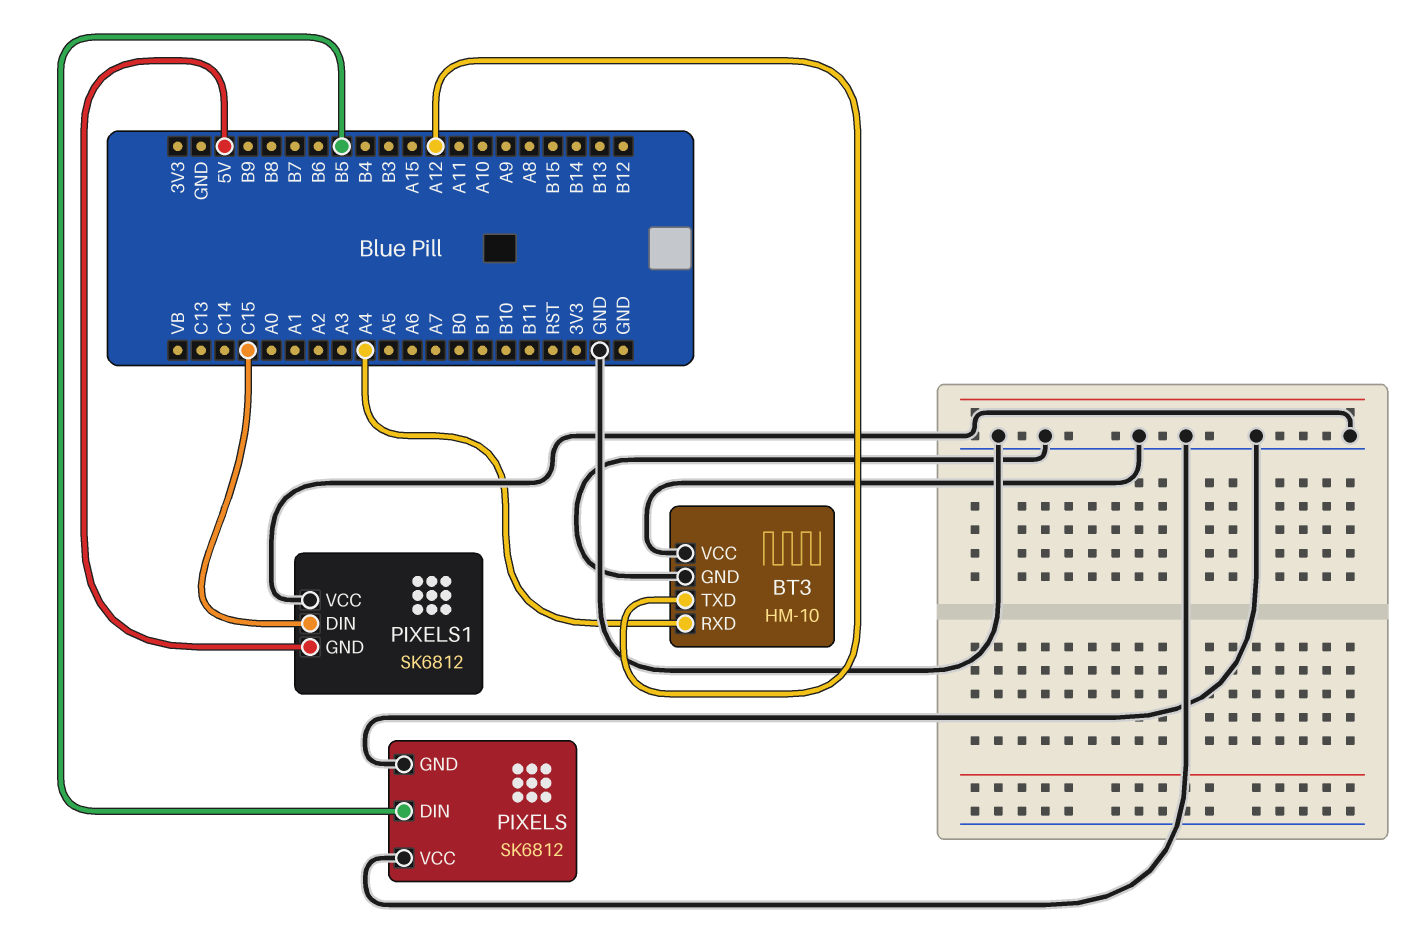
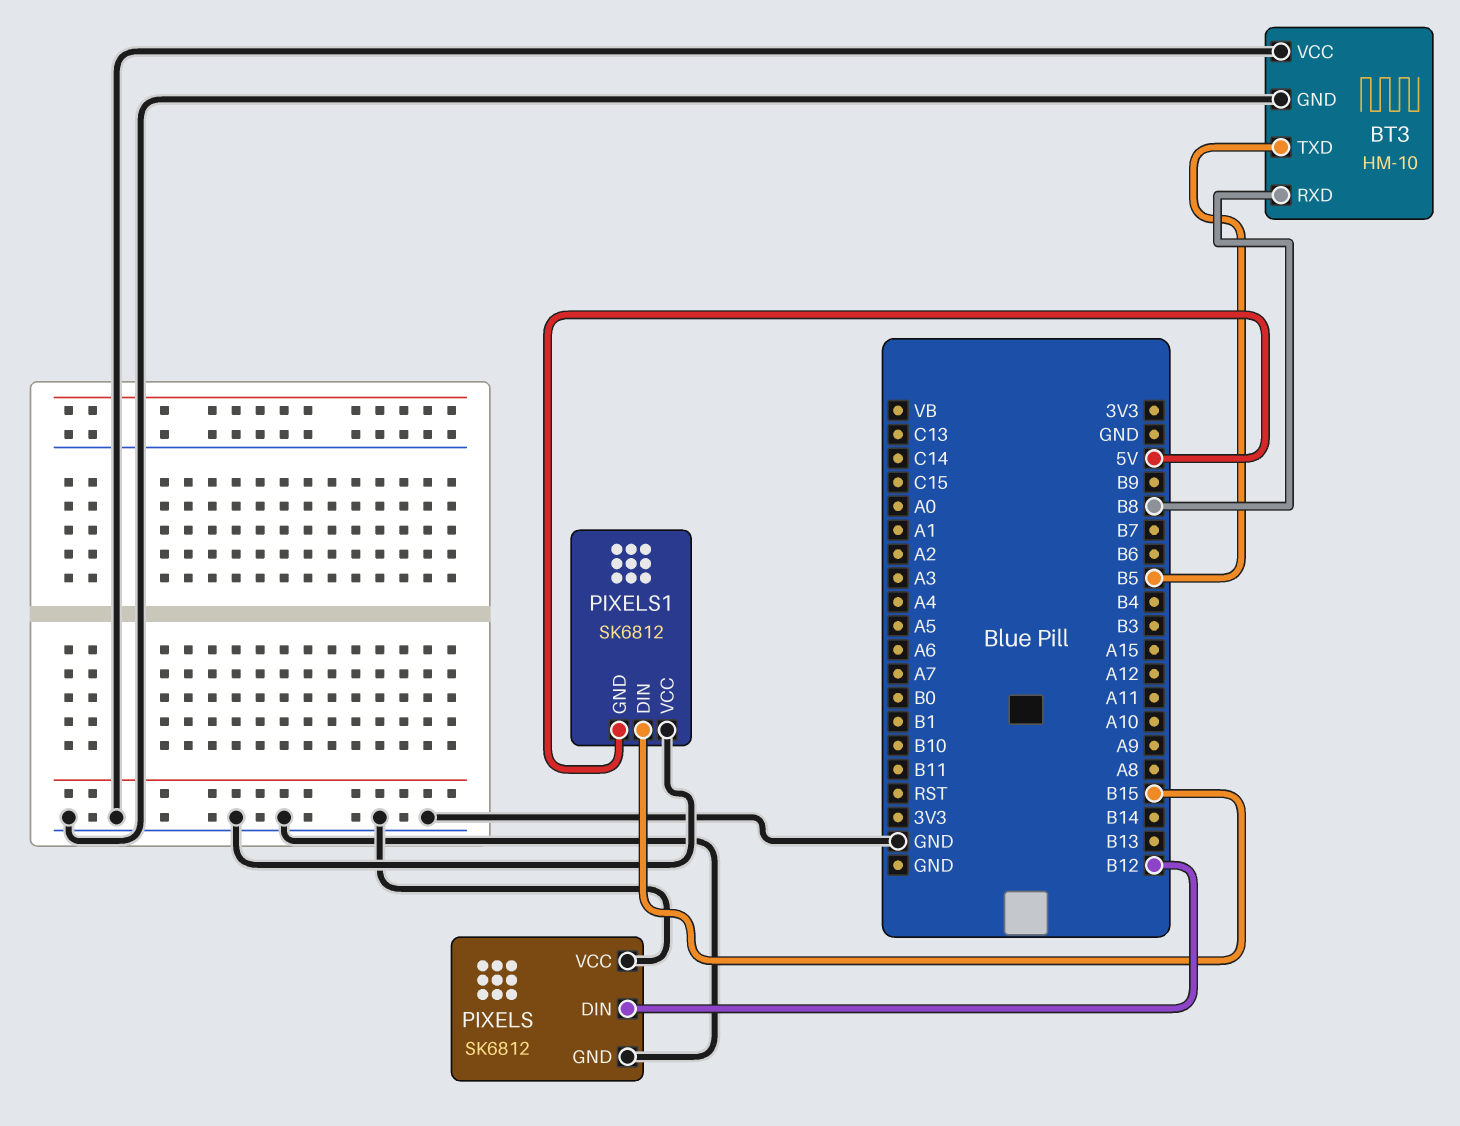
BT3 pin RXD: A4 -> B8
BT3 pin TXD: A12 -> B5
PIXELS pin DIN: B5 -> B12
PIXELS1 pin DIN: C15 -> B15

